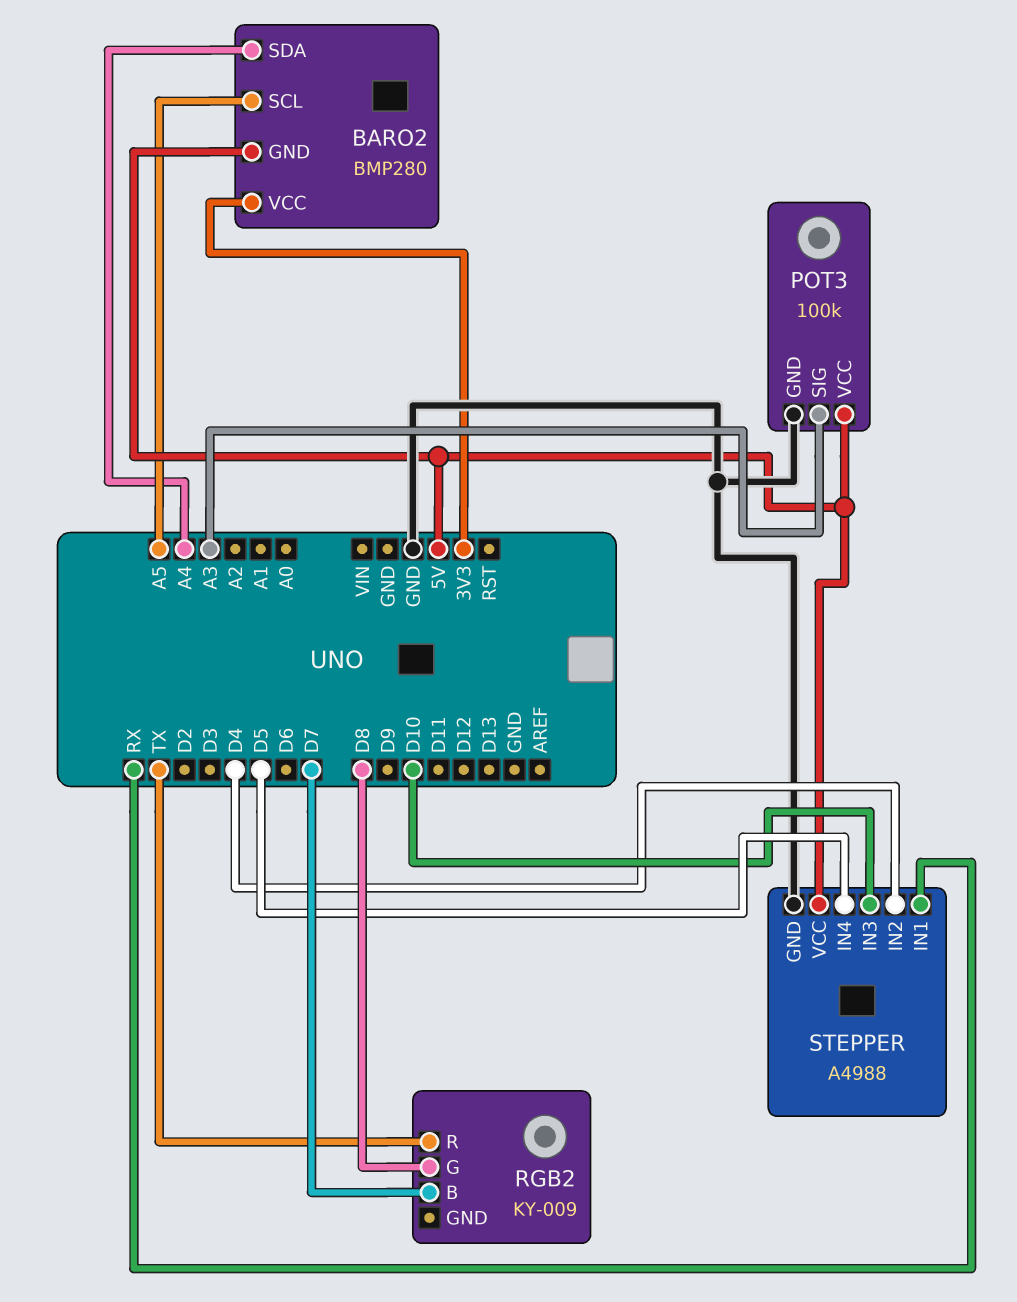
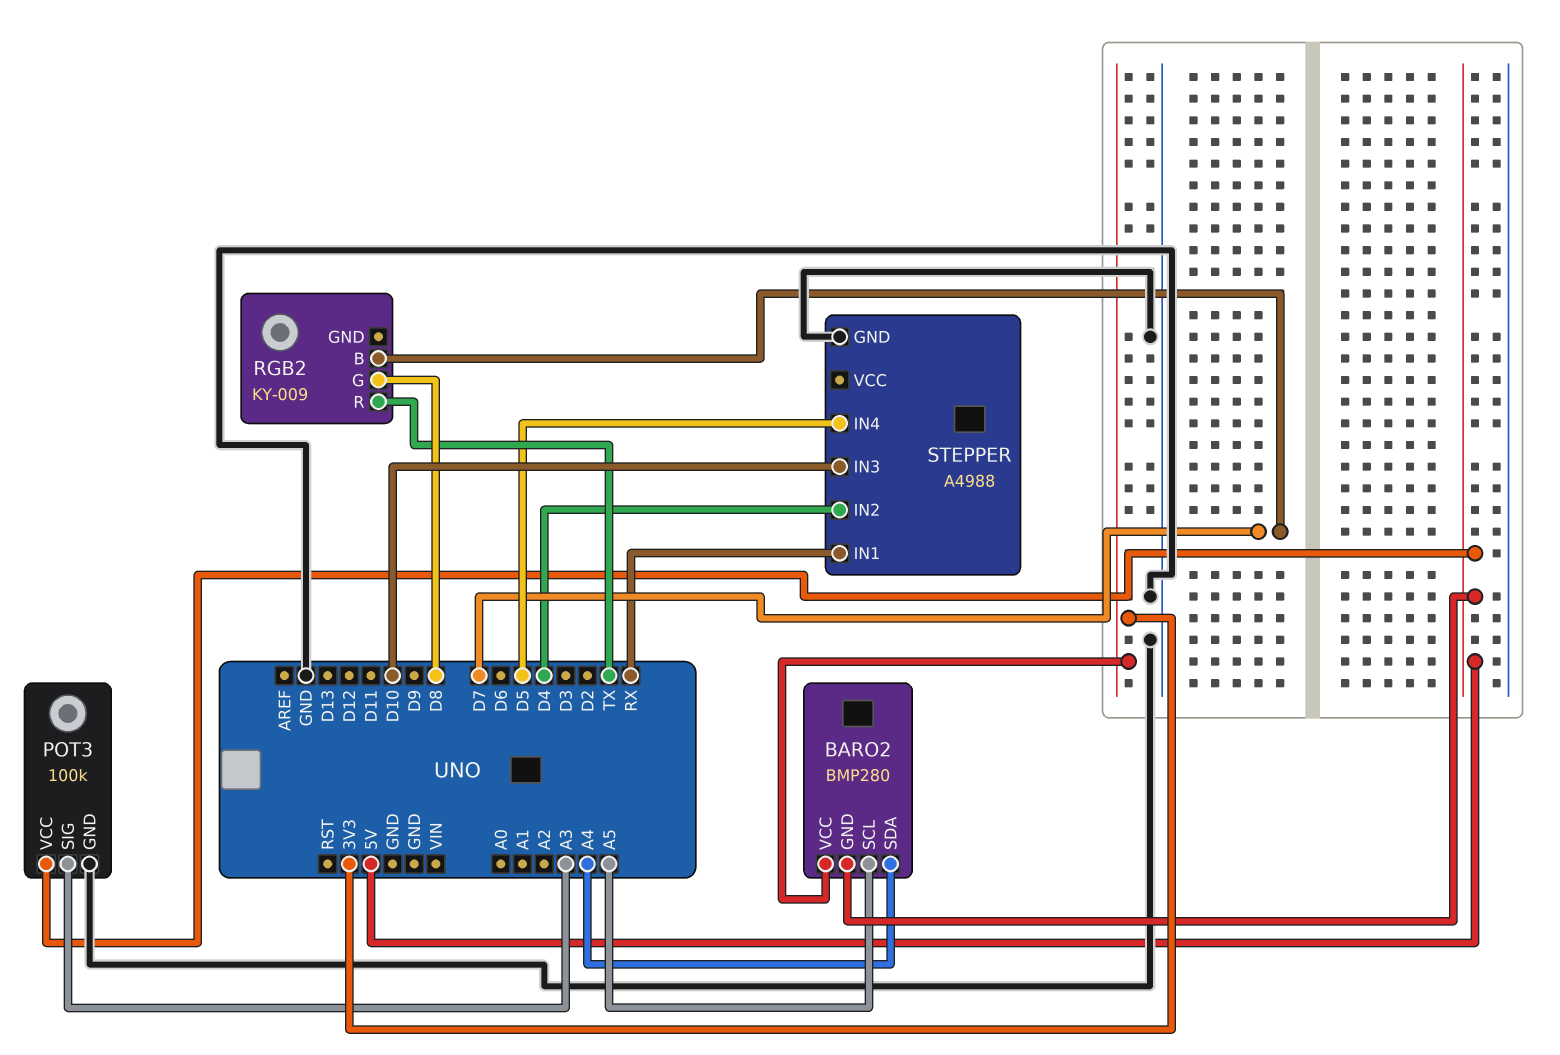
STEPPER pin VCC: 5V -> none

